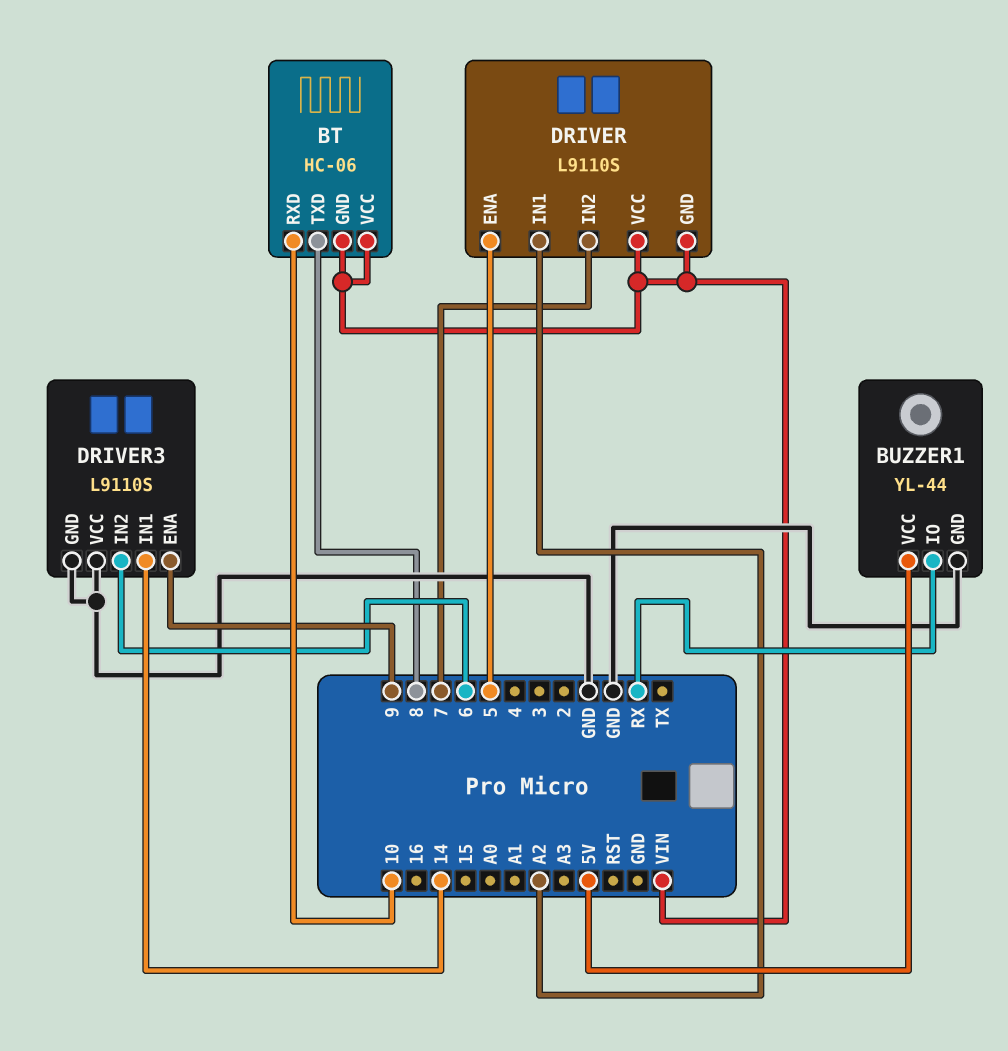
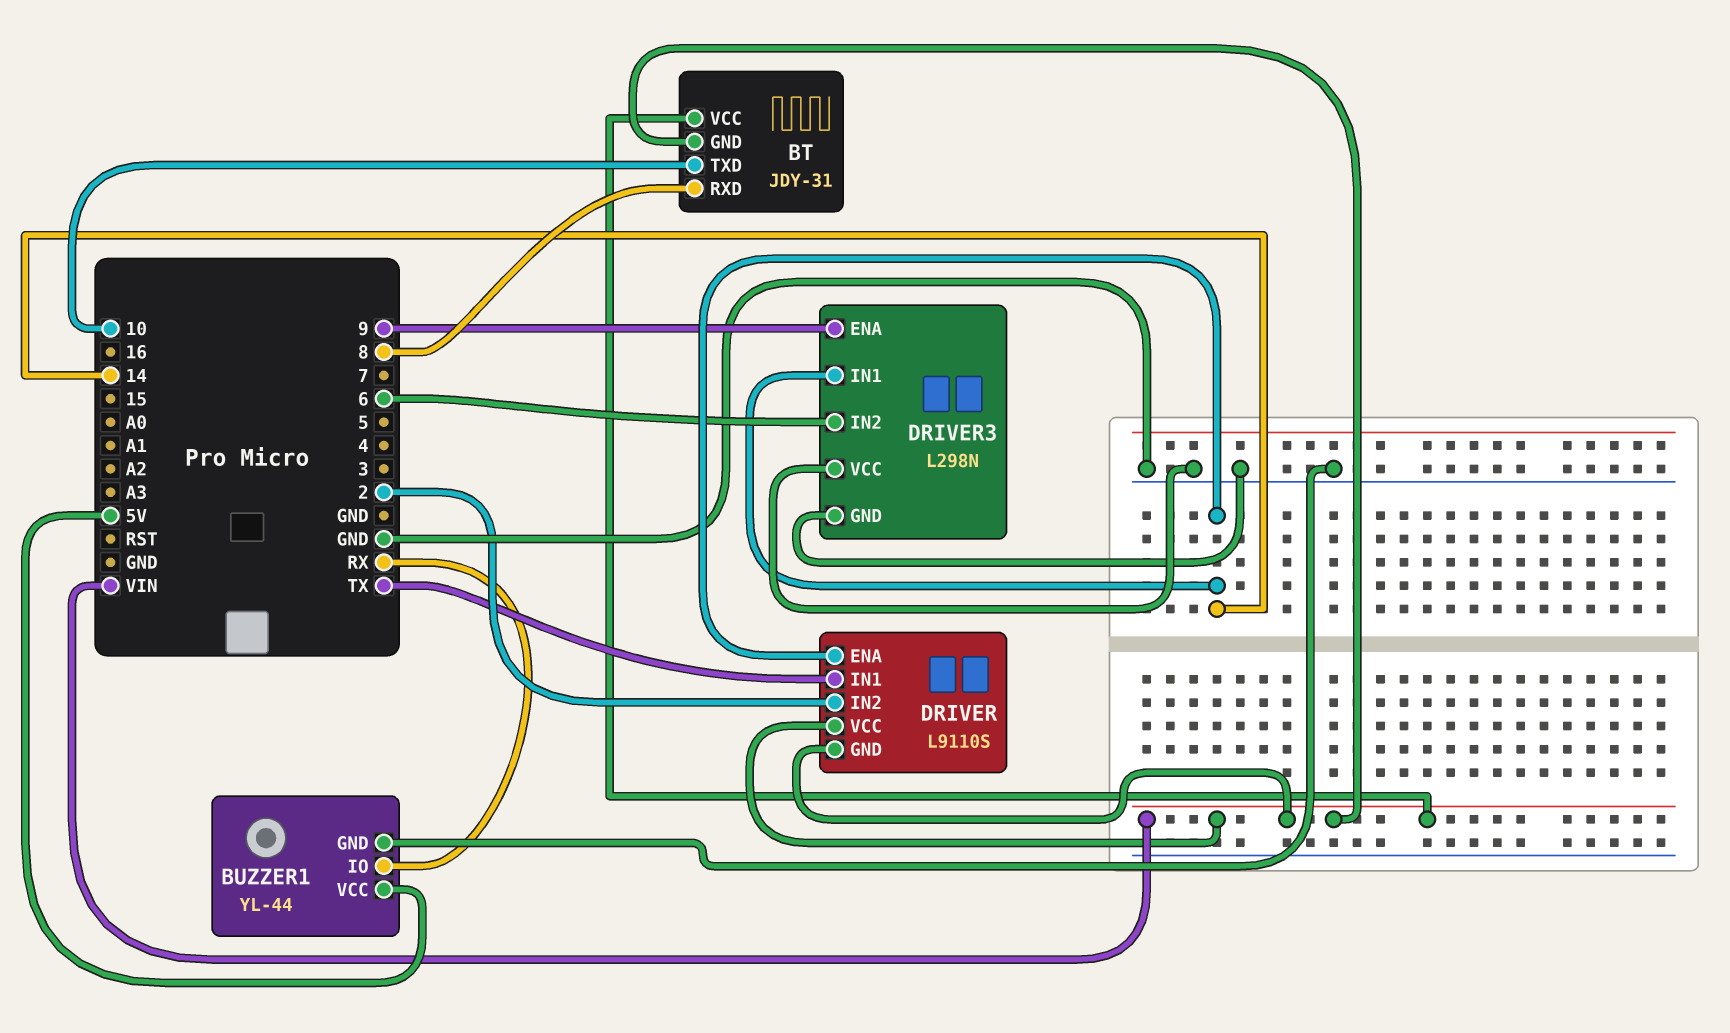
BT: HC-06 -> JDY-31
BT pin RXD: 10 -> 8
BT pin TXD: 8 -> 10
DRIVER pin ENA: 5 -> 14
DRIVER pin IN1: A2 -> TX
DRIVER pin IN2: 7 -> 2
DRIVER3: L9110S -> L298N

